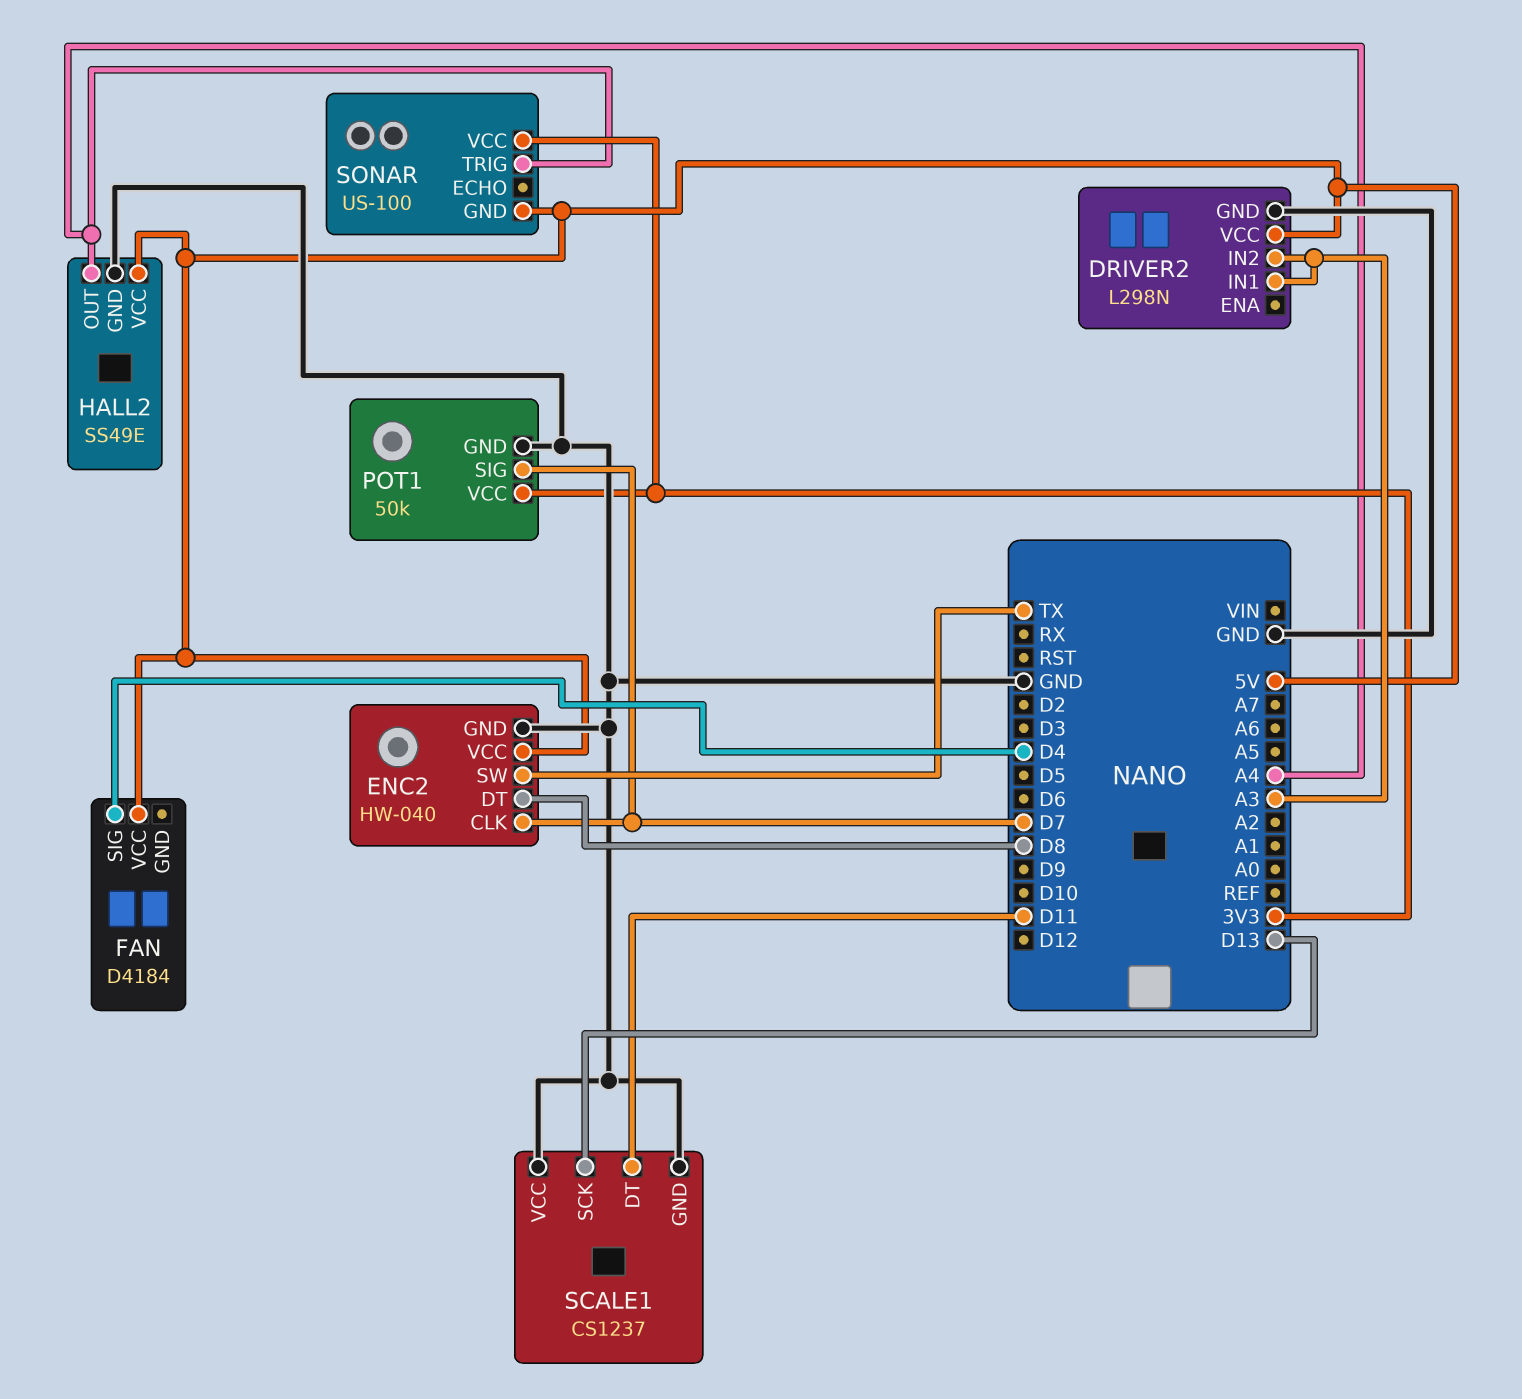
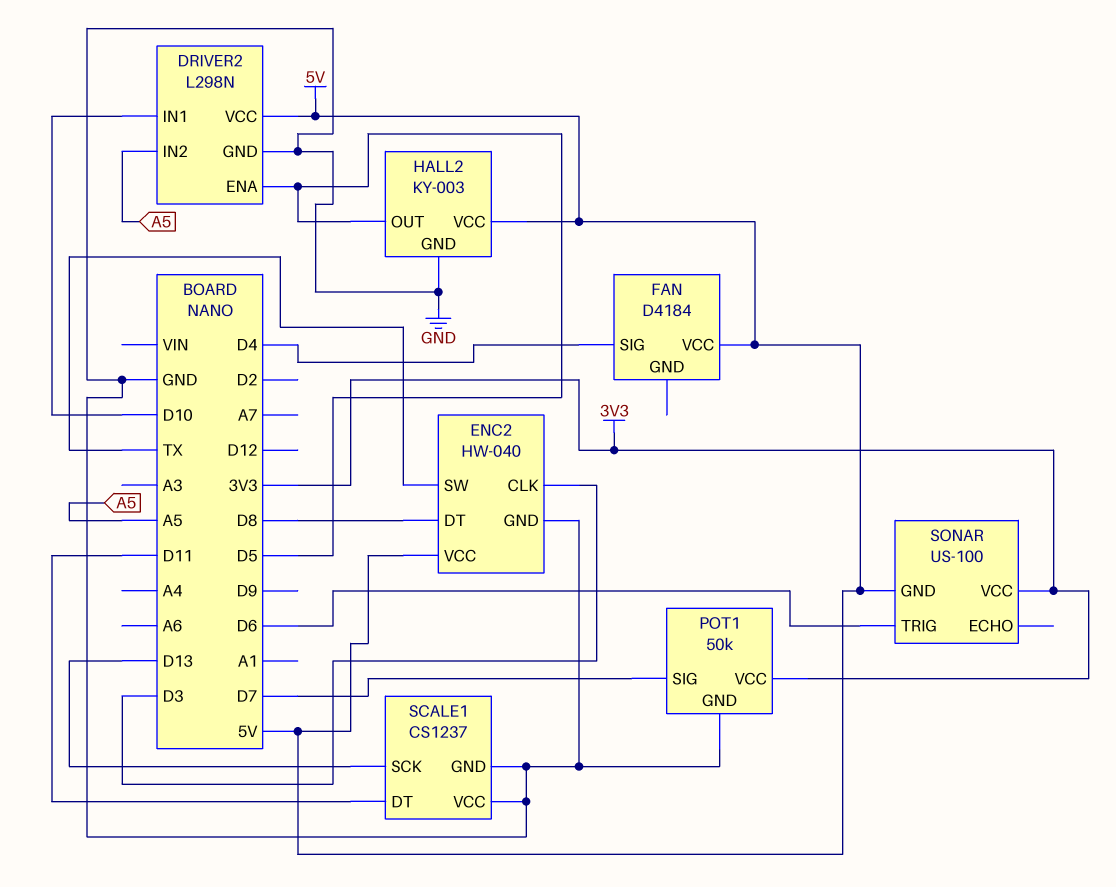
DRIVER2 pin ENA: none -> D5
DRIVER2 pin IN1: A3 -> D10
DRIVER2 pin IN2: A3 -> A5
ENC2 pin CLK: D7 -> D3
HALL2: SS49E -> KY-003
HALL2 pin OUT: A4 -> D5
SONAR pin TRIG: A4 -> D6

